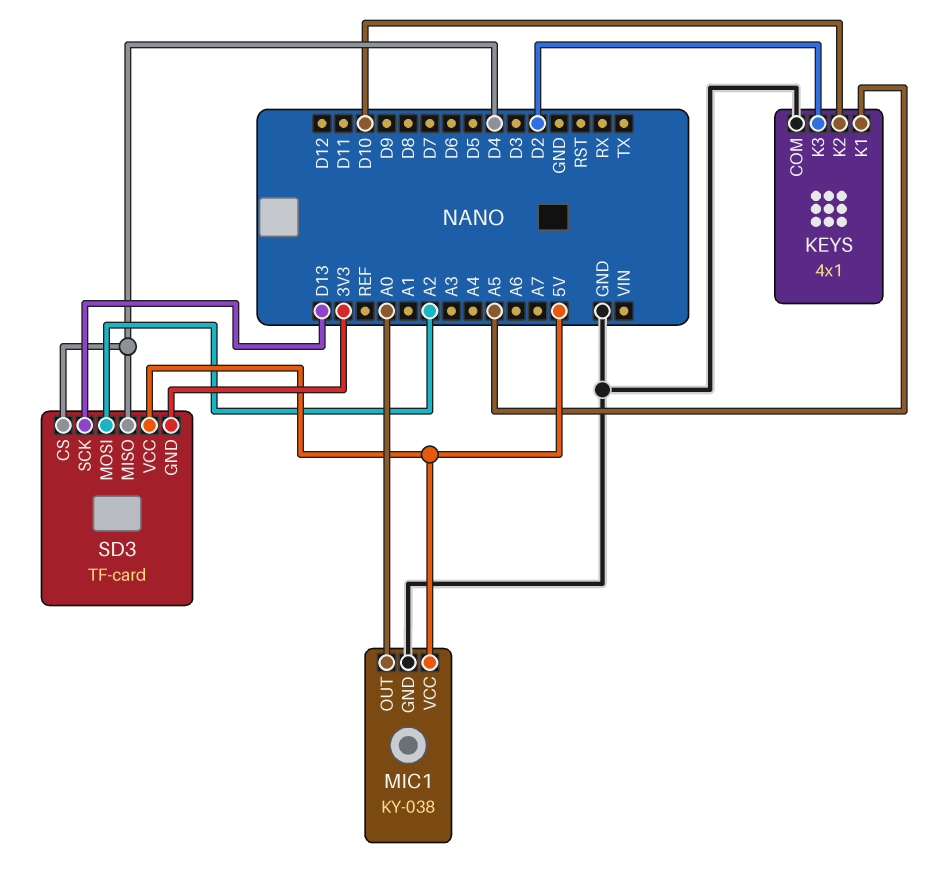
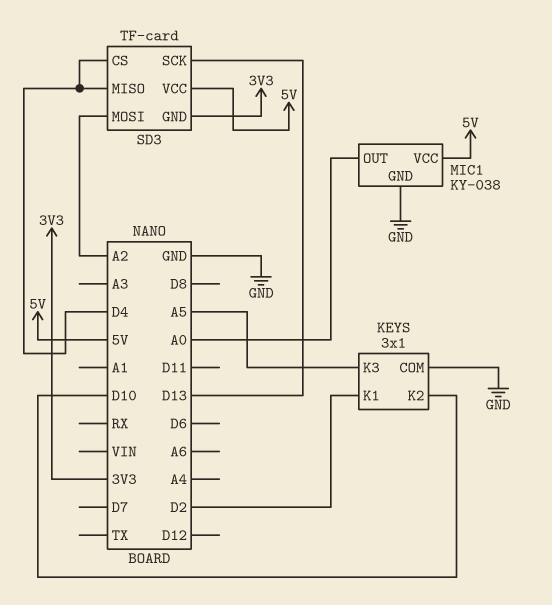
KEYS: 4x1 -> 3x1
KEYS pin K1: A5 -> D2
KEYS pin K3: D2 -> A5

